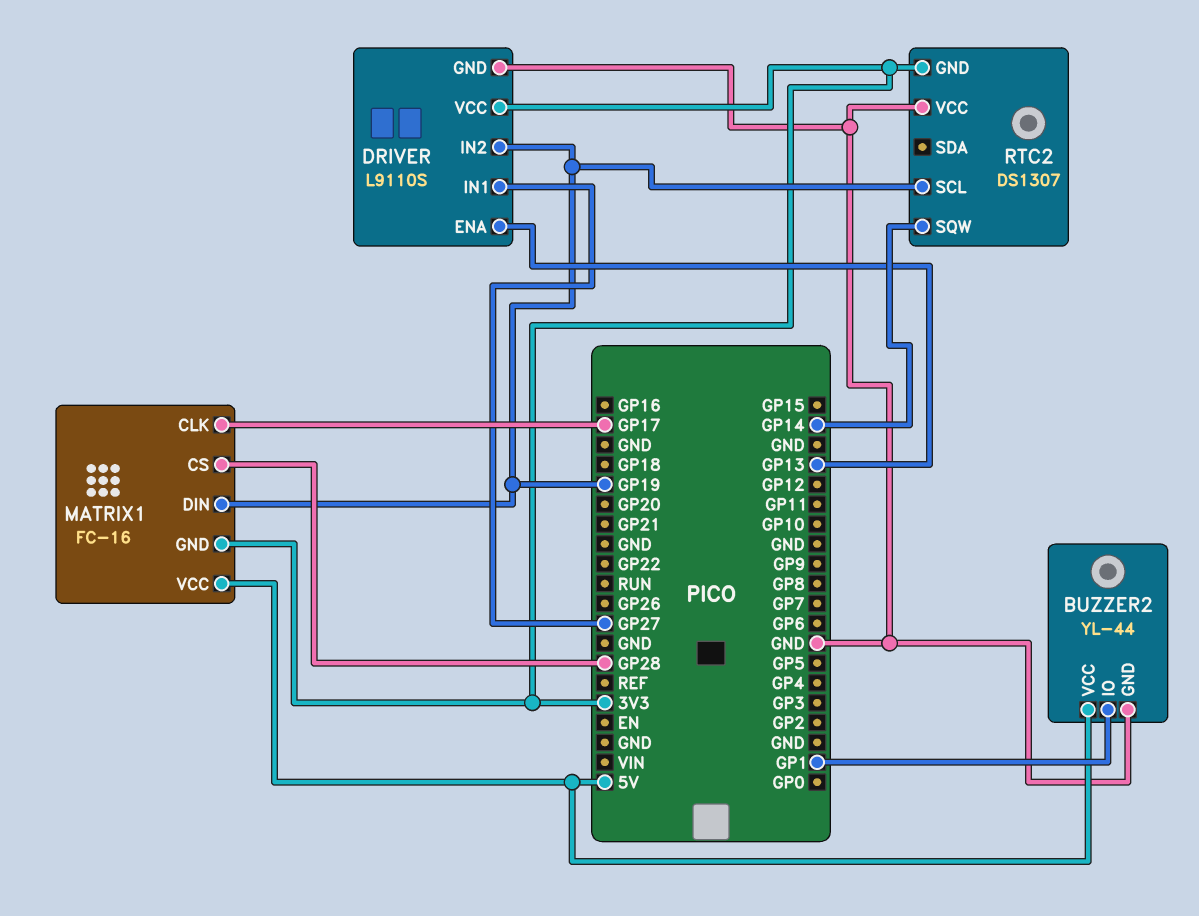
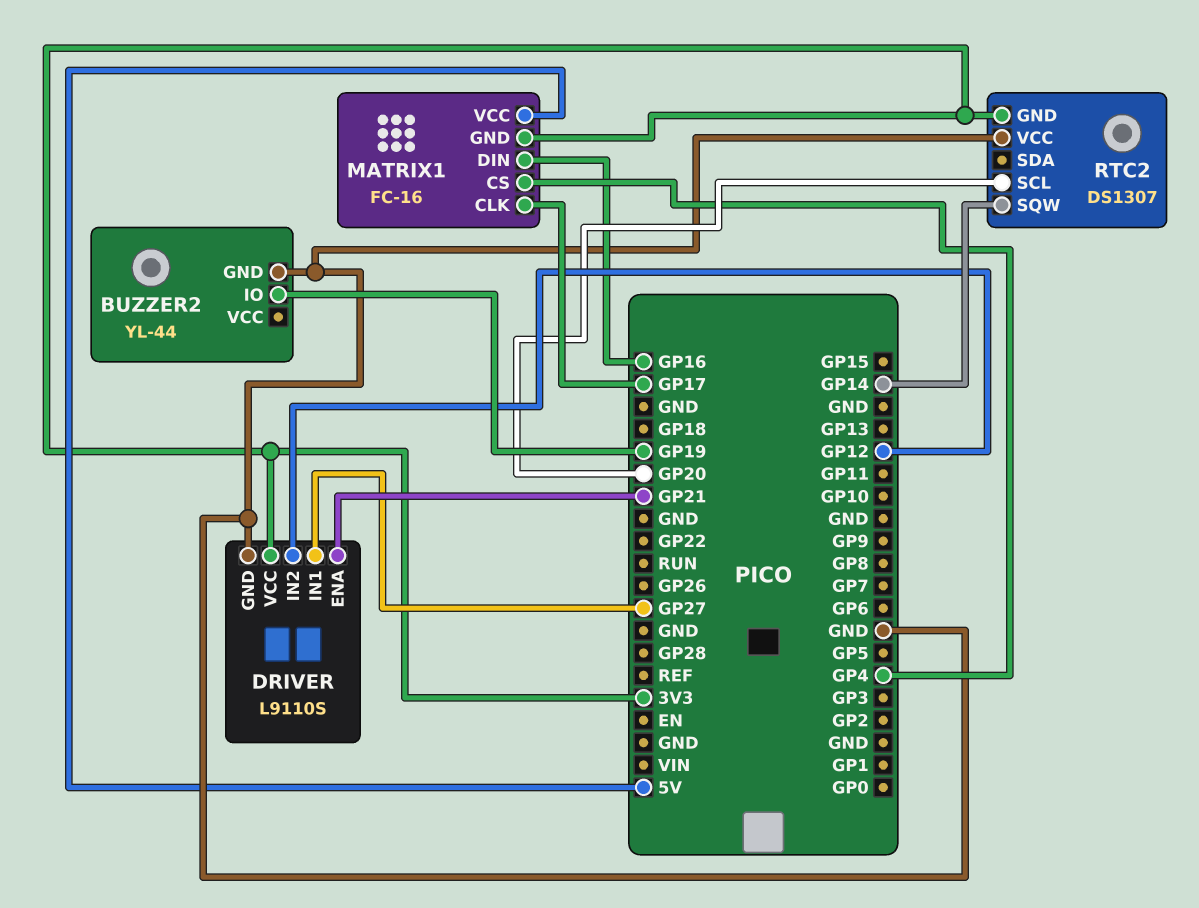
BUZZER2 pin IO: GP1 -> GP19
BUZZER2 pin VCC: 5V -> none
DRIVER pin ENA: GP13 -> GP21
DRIVER pin IN2: GP19 -> GP12
MATRIX1 pin CS: GP28 -> GP4
MATRIX1 pin DIN: GP19 -> GP16
RTC2 pin SCL: GP19 -> GP20

